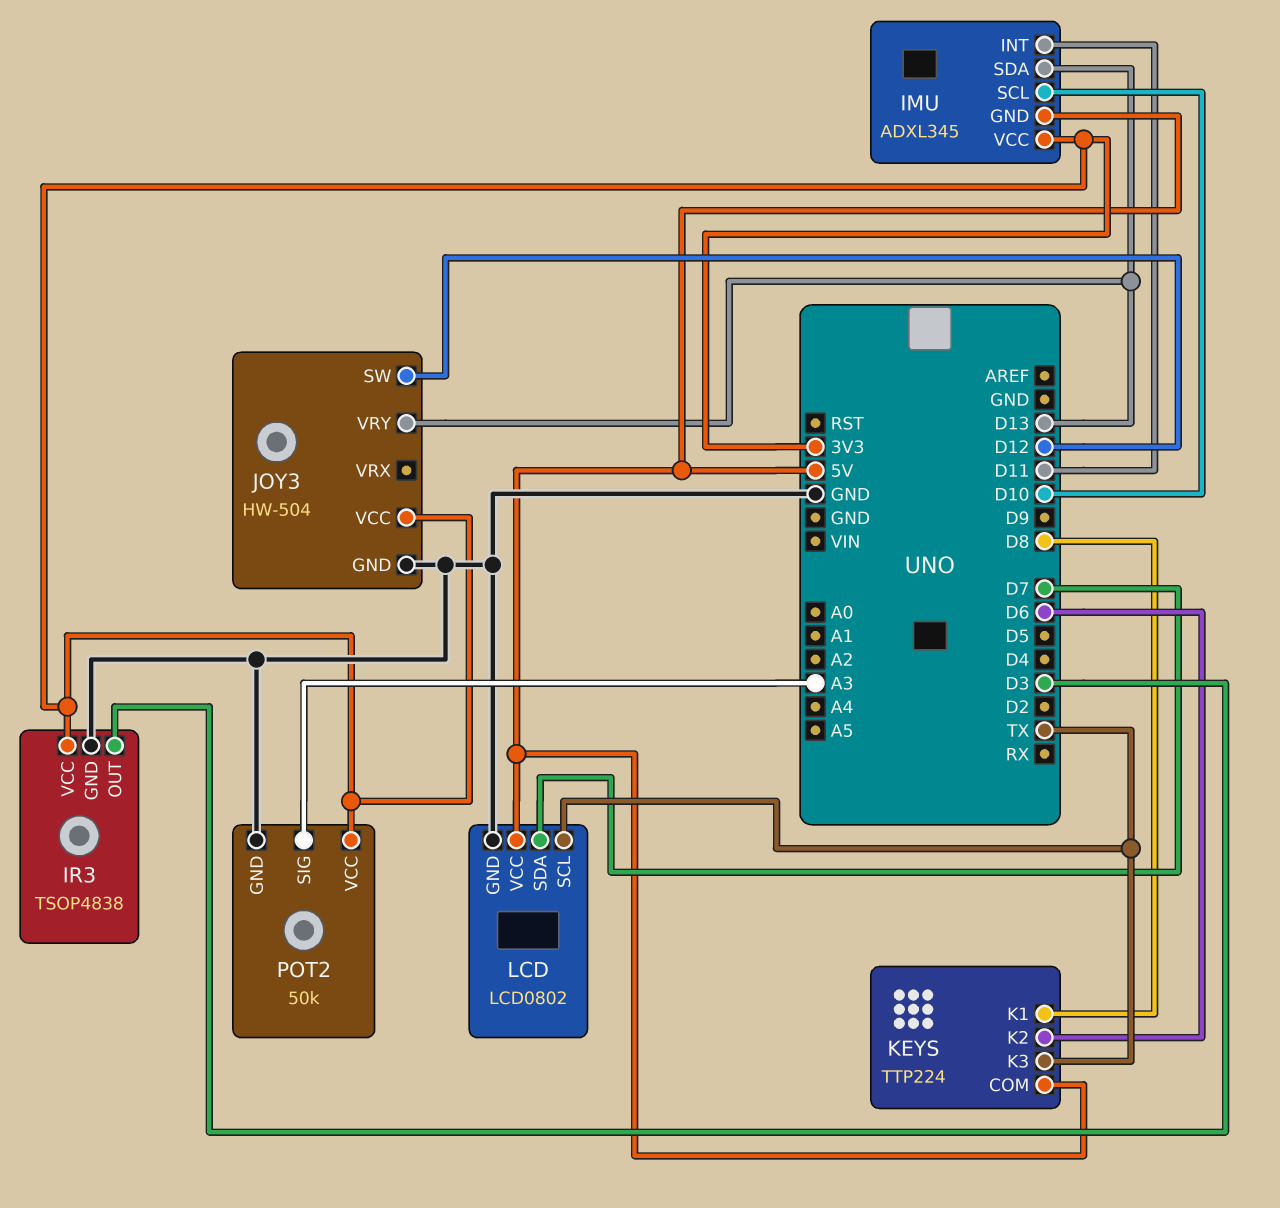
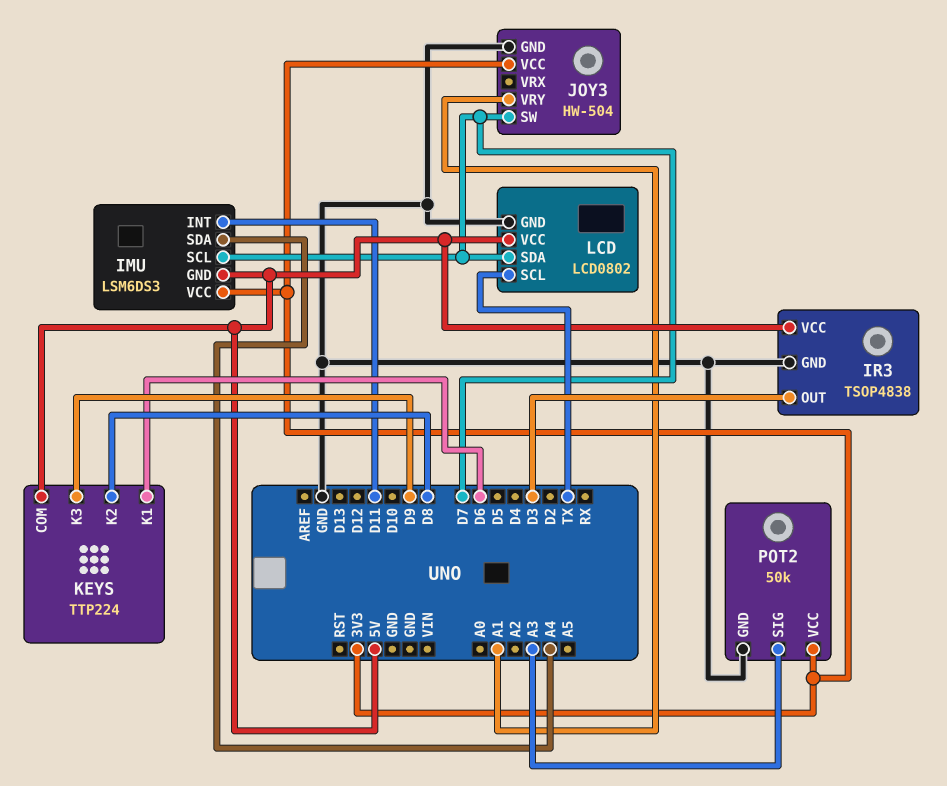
IMU: ADXL345 -> LSM6DS3
IMU pin SCL: D10 -> D7
IMU pin SDA: D13 -> A4
IR3 pin VCC: 3V3 -> 5V
JOY3 pin SW: D12 -> D7
JOY3 pin VRY: D13 -> A1
KEYS pin K1: D8 -> D6
KEYS pin K2: D6 -> D8
KEYS pin K3: TX -> D9

